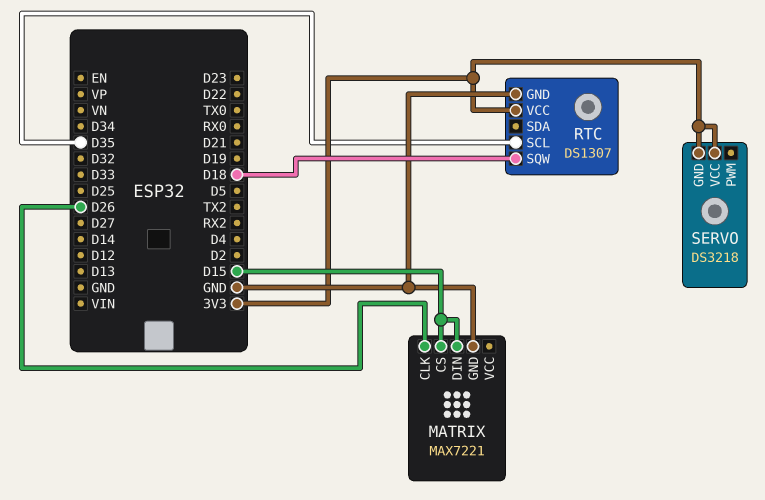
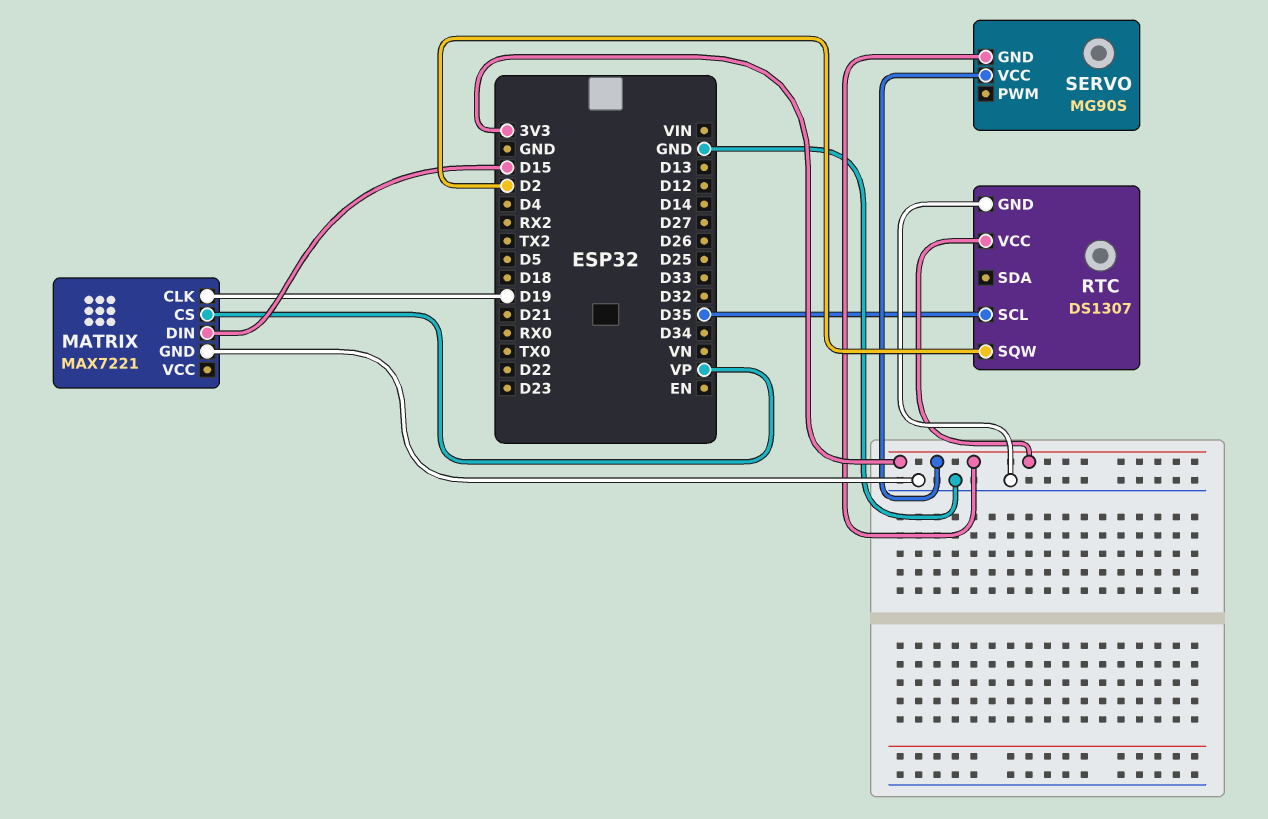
MATRIX pin CLK: D26 -> D19
MATRIX pin CS: D15 -> VP
RTC pin SQW: D18 -> D2
SERVO: DS3218 -> MG90S

